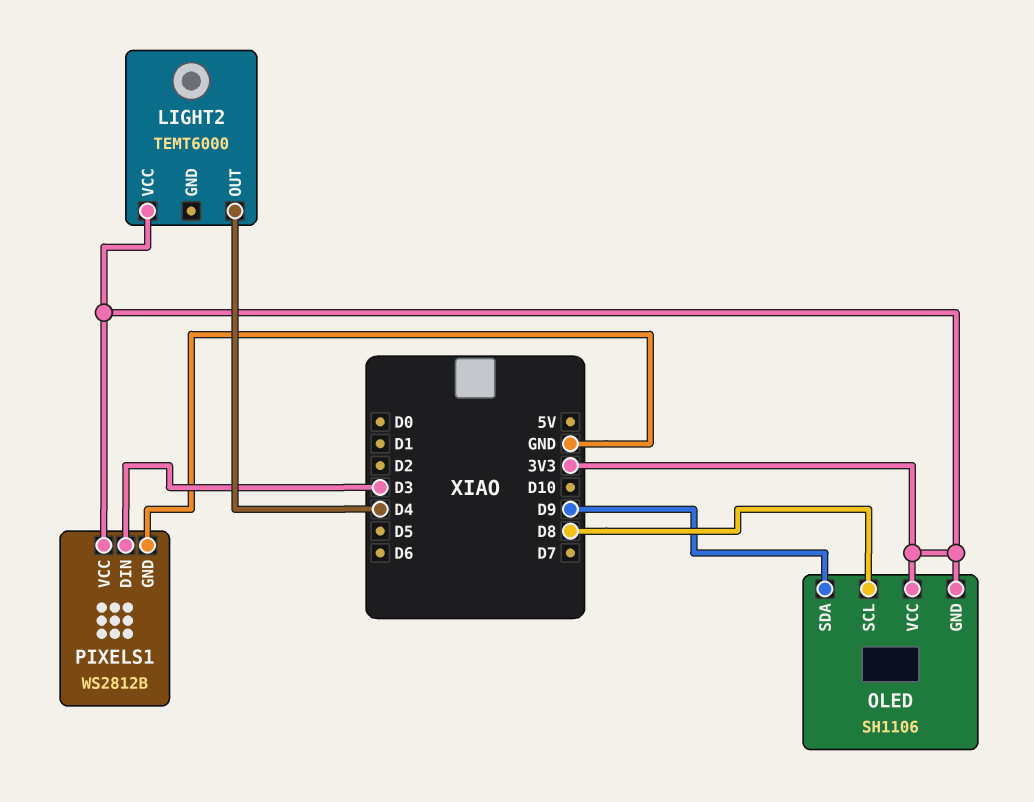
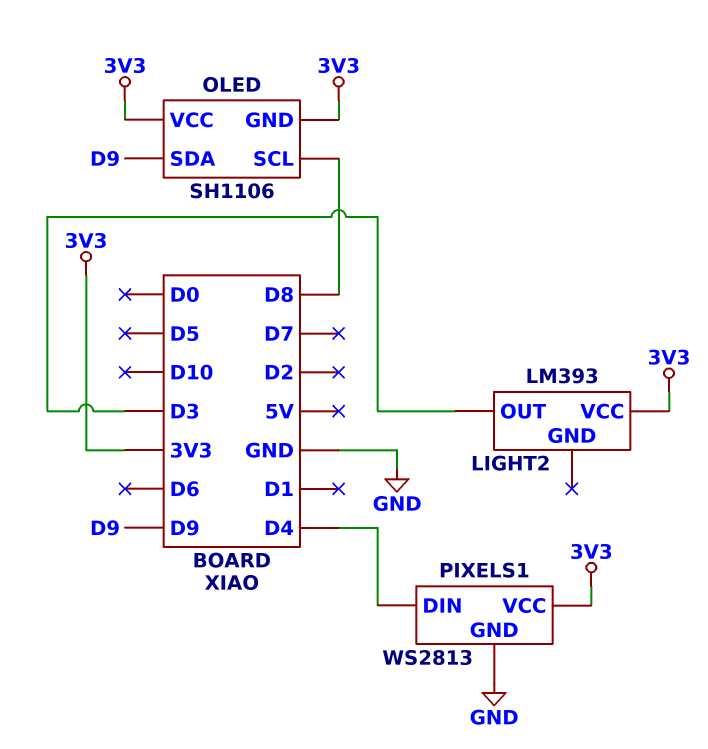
LIGHT2: TEMT6000 -> LM393
LIGHT2 pin OUT: D4 -> D3
PIXELS1: WS2812B -> WS2813
PIXELS1 pin DIN: D3 -> D4

